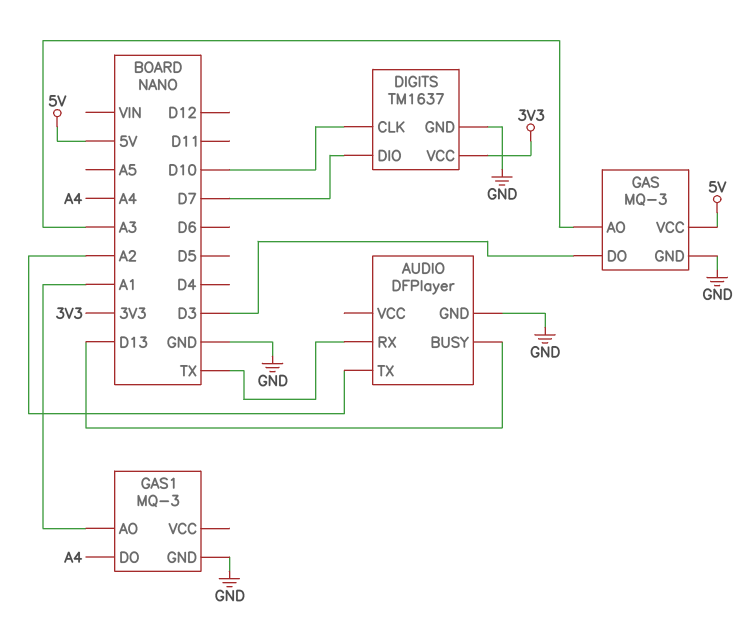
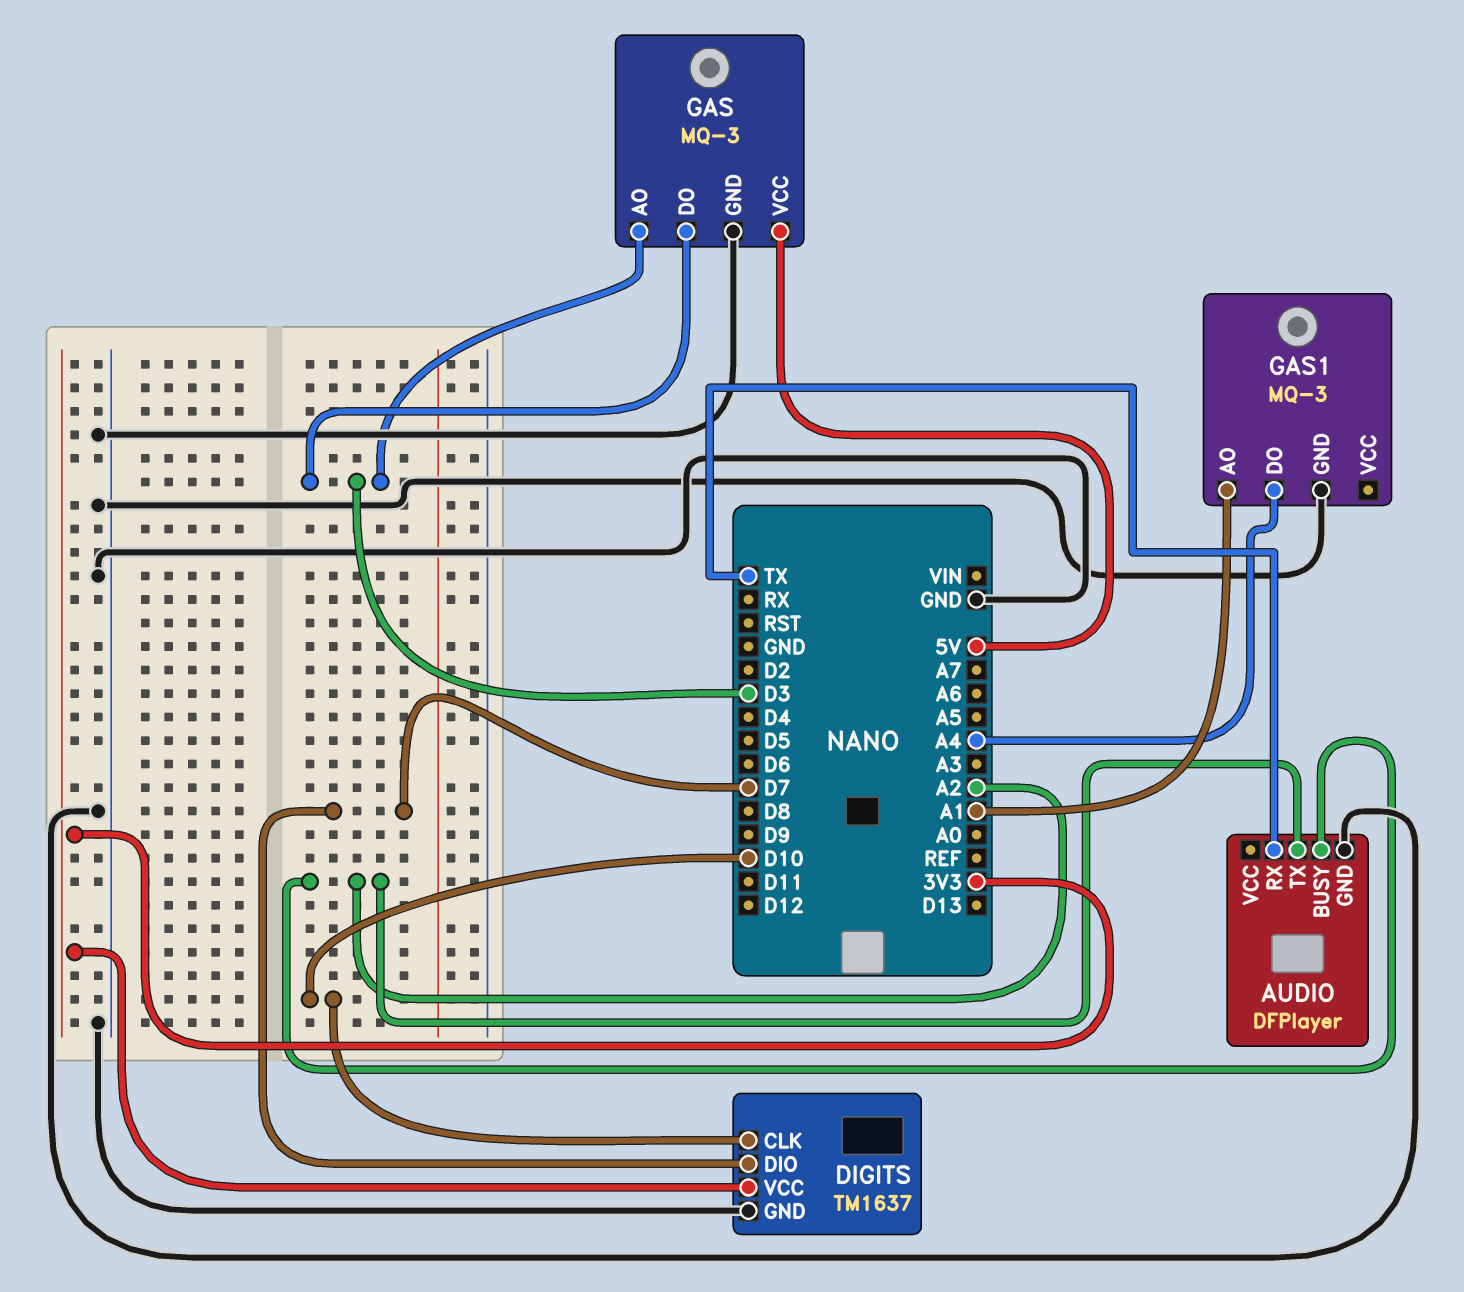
AUDIO pin BUSY: D13 -> A2
GAS pin AO: A3 -> D3

